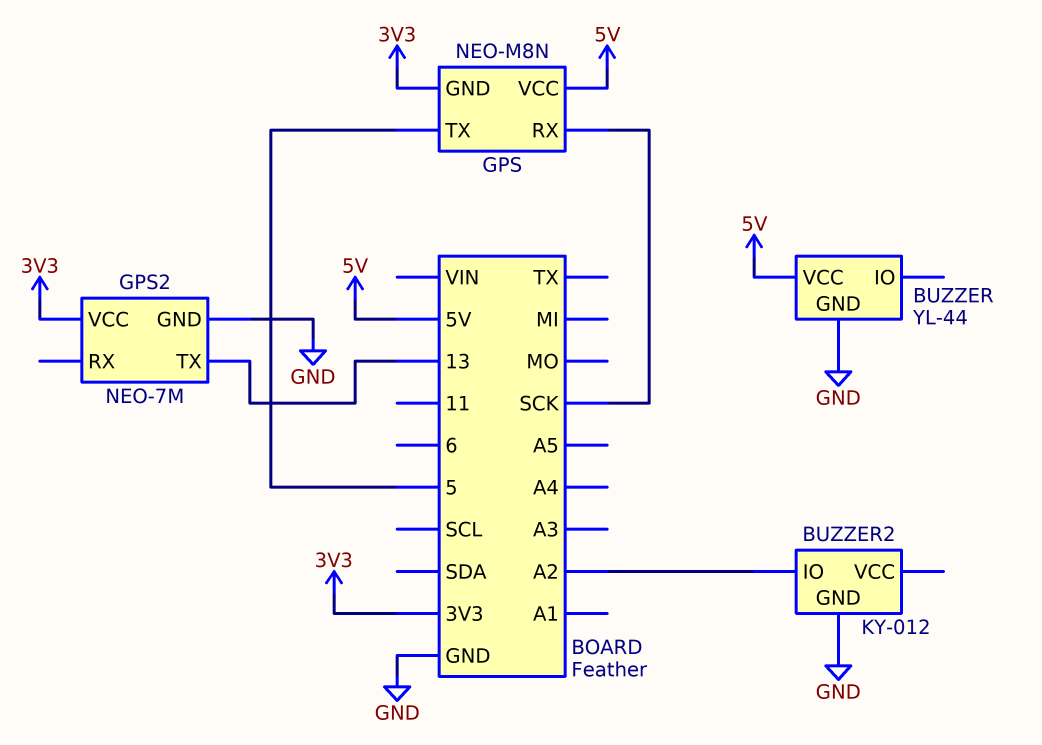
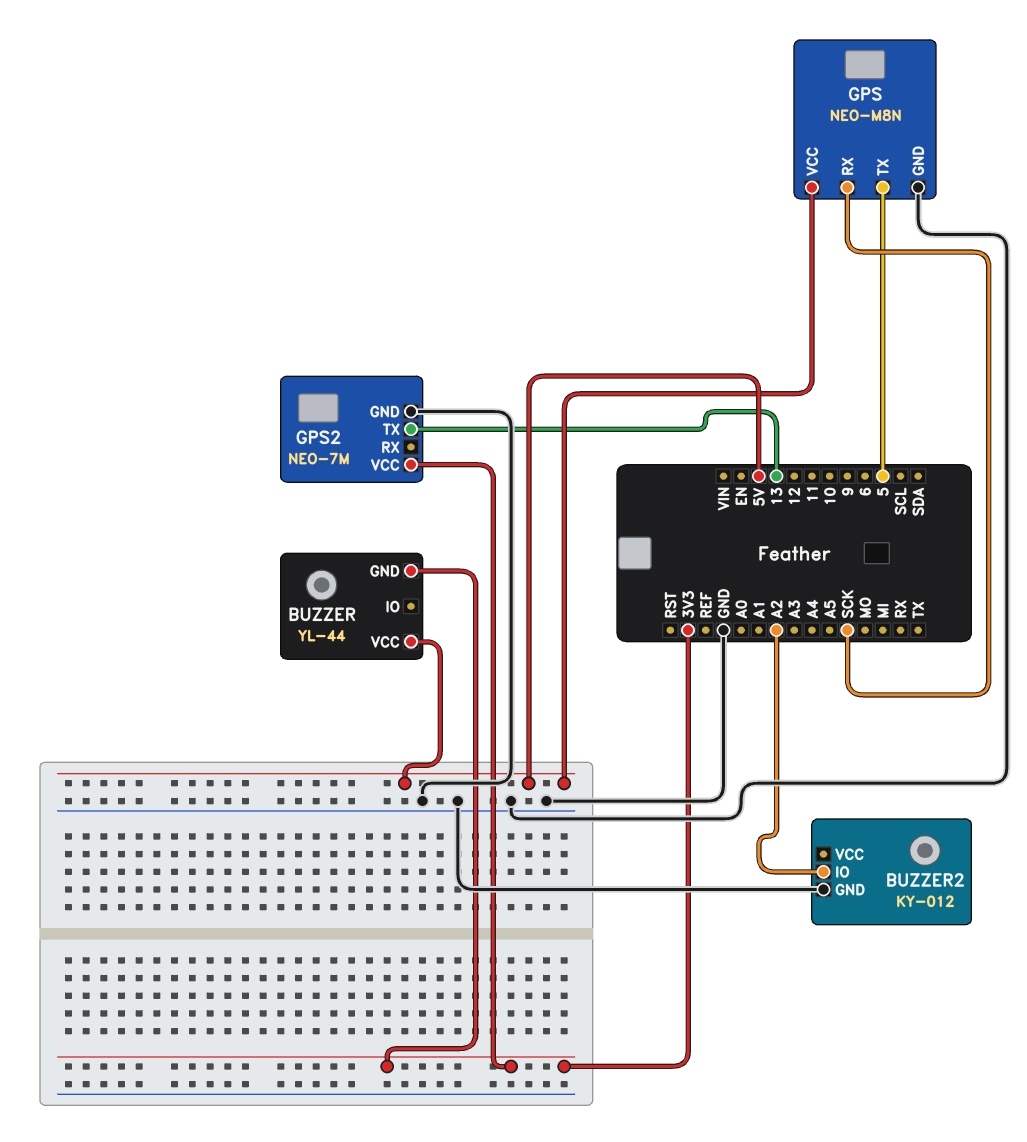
BUZZER pin GND: GND -> 3V3
GPS pin GND: 3V3 -> GND

